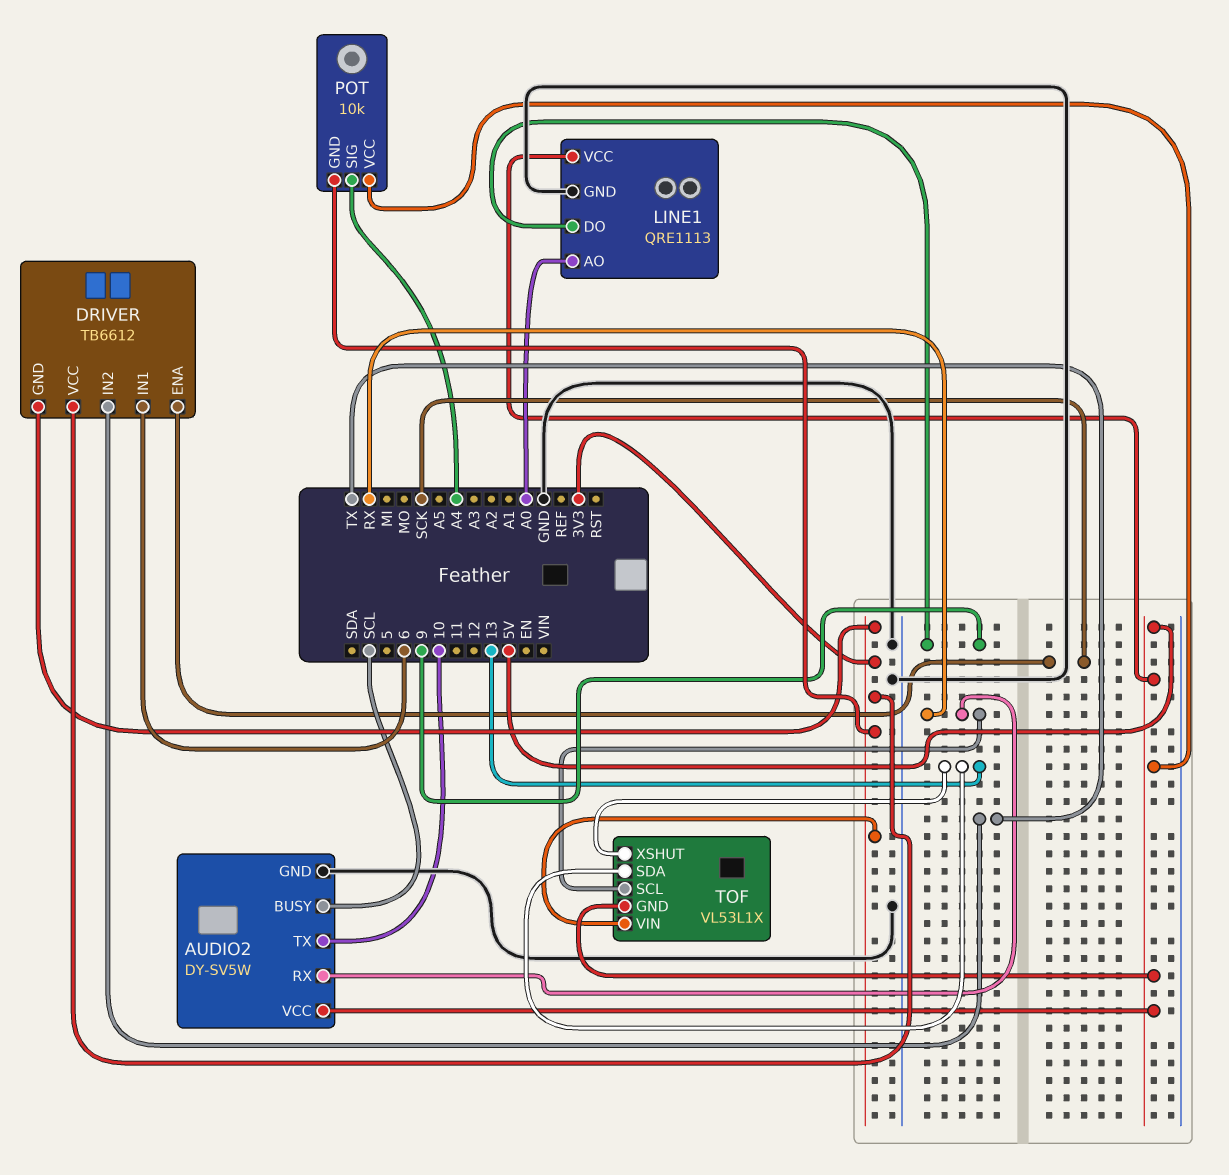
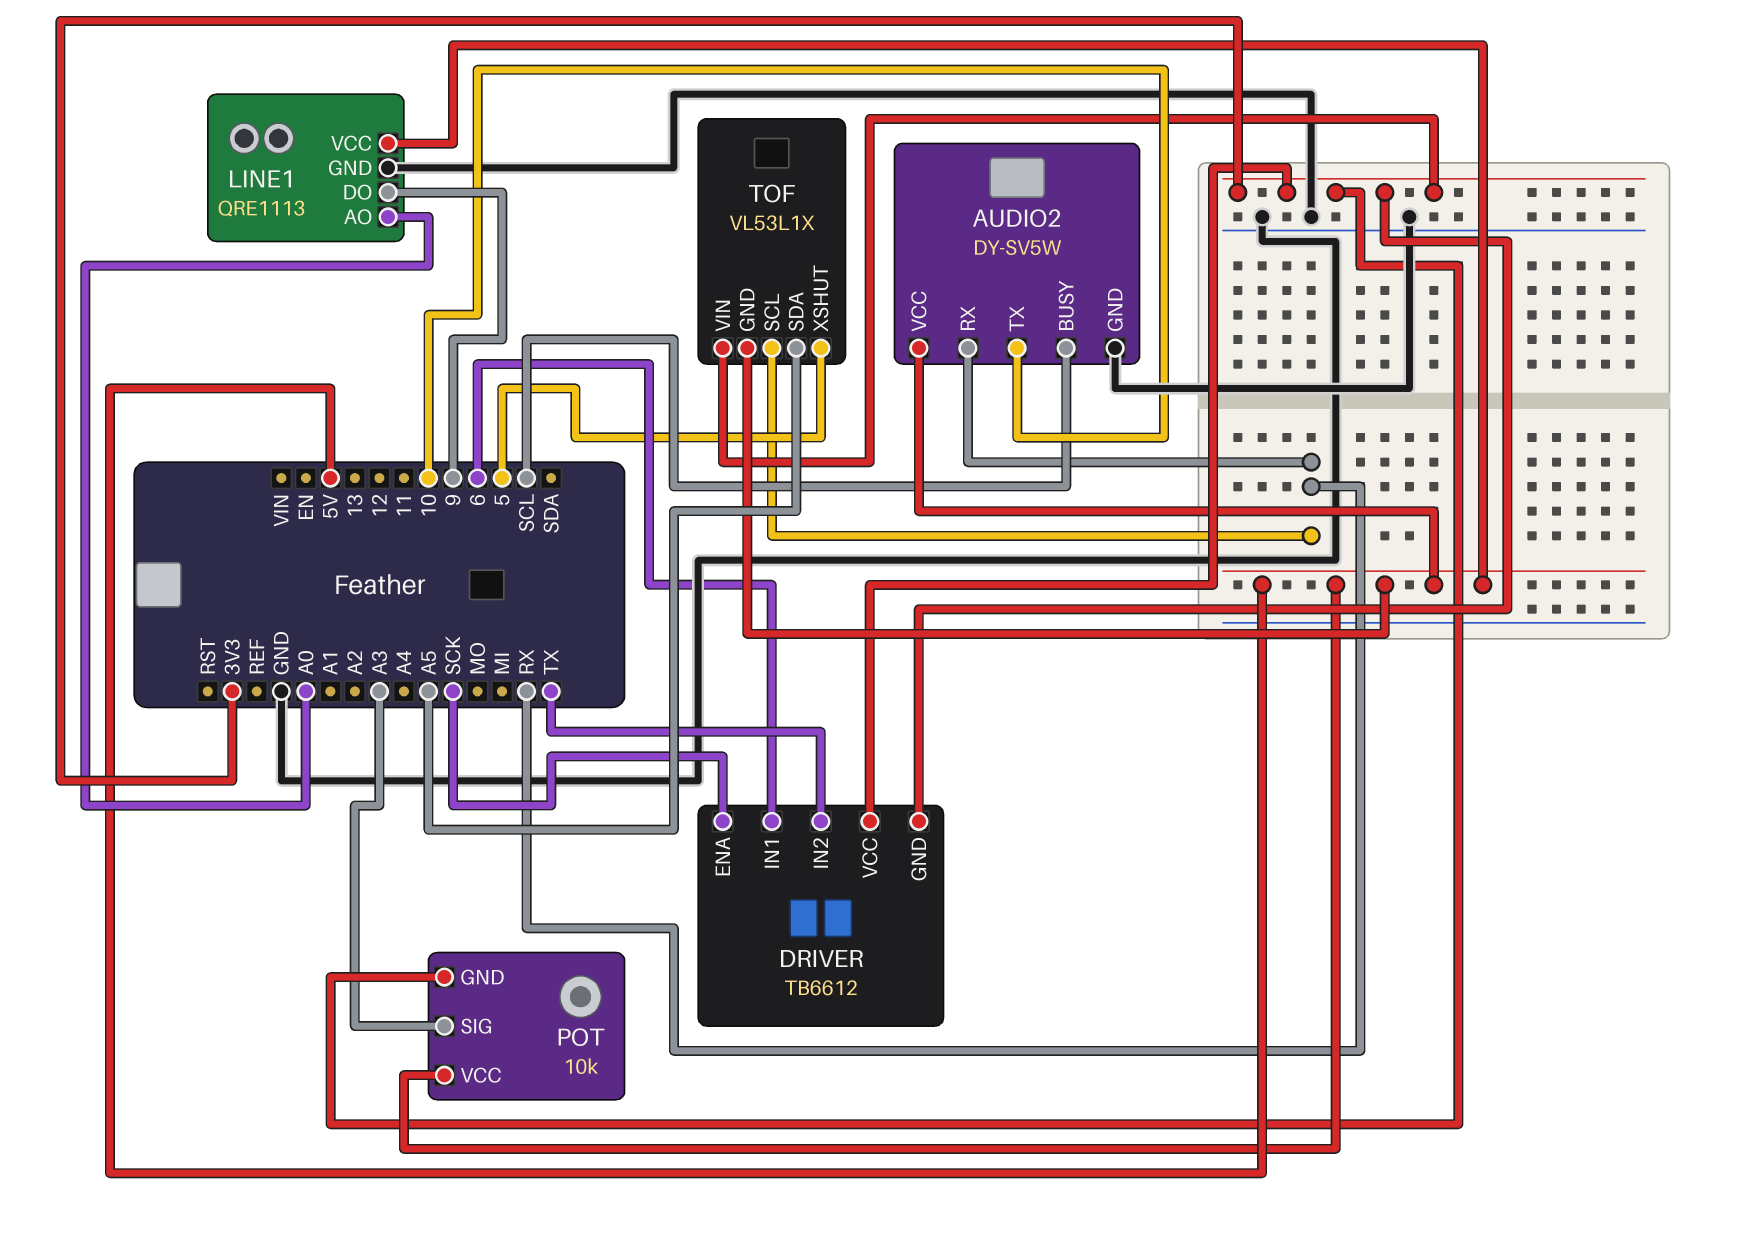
POT pin SIG: A4 -> A3
TOF pin SDA: 13 -> A5
TOF pin XSHUT: 13 -> 5

